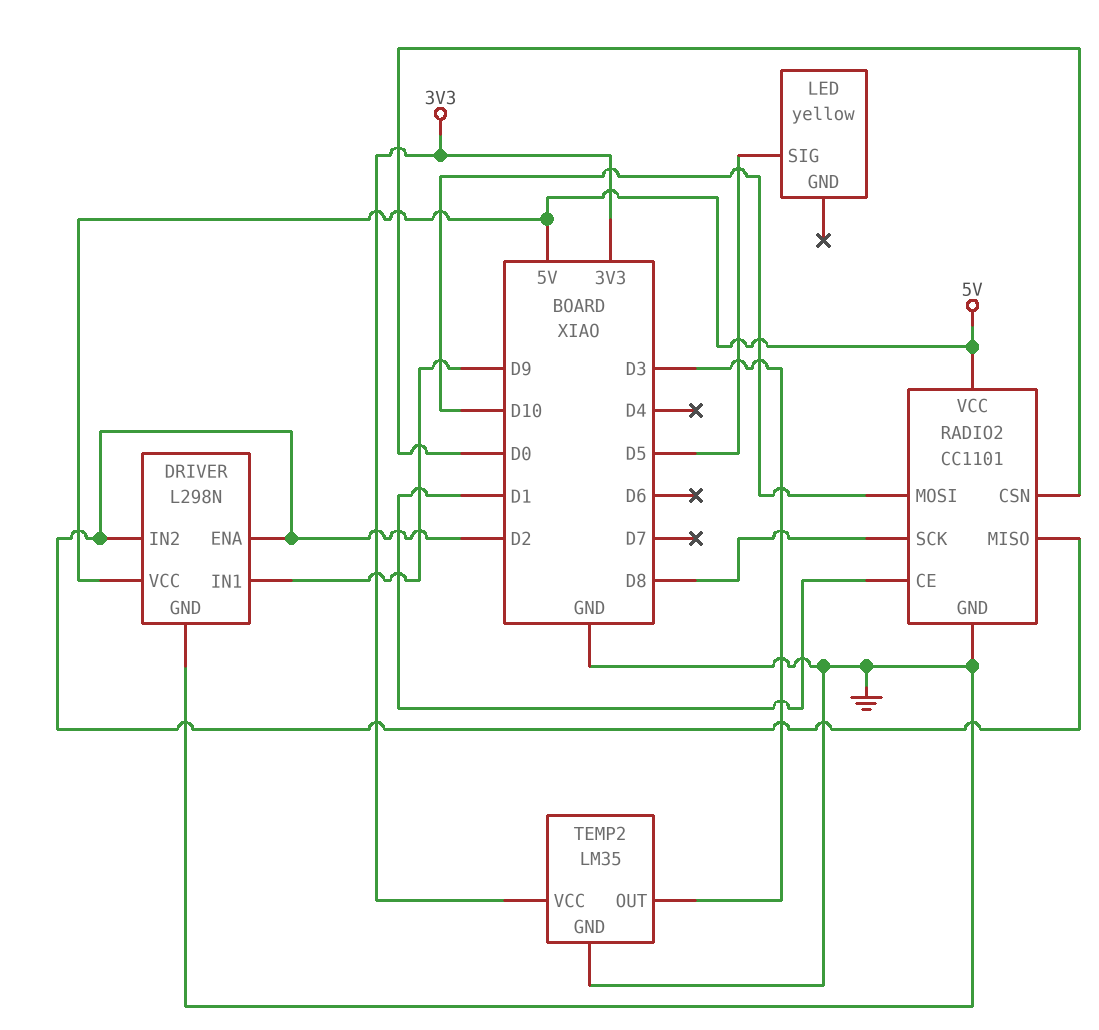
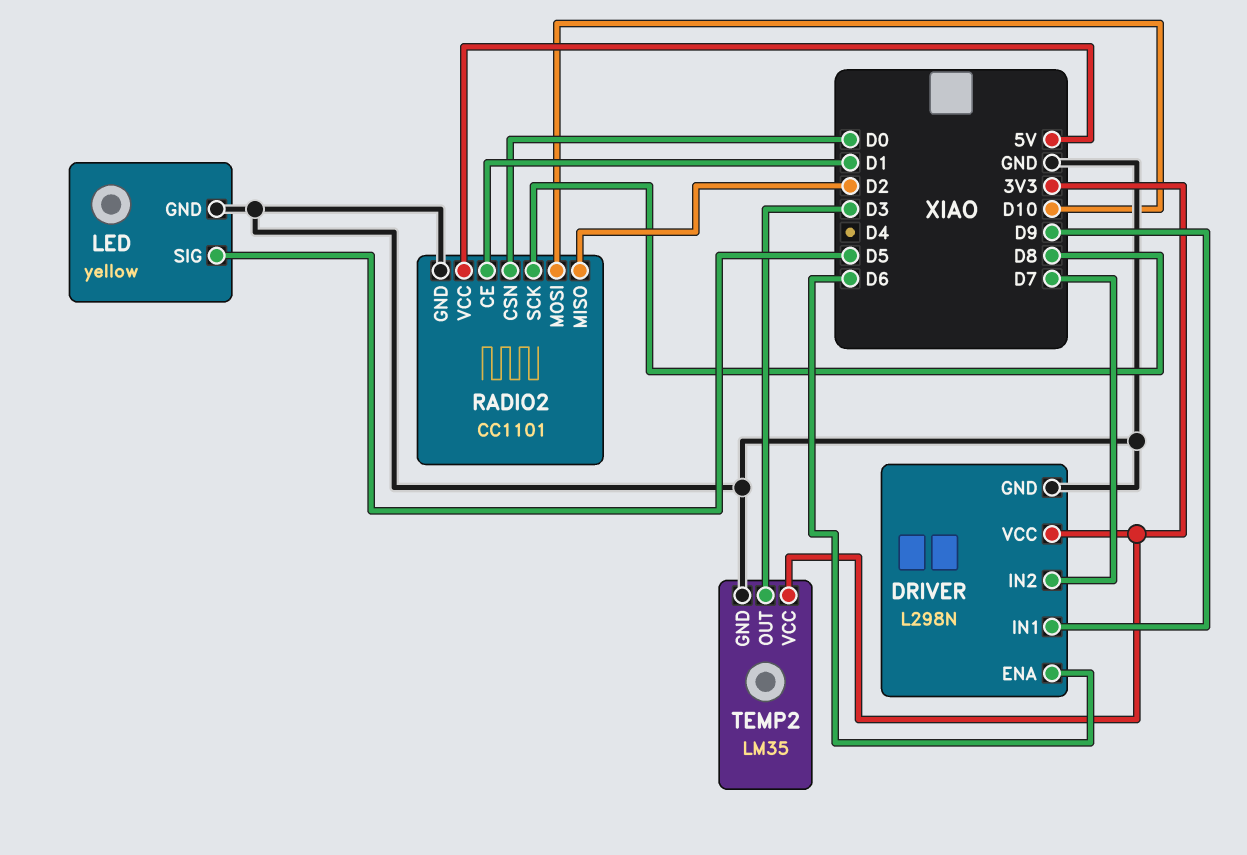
DRIVER pin ENA: D2 -> D6
DRIVER pin IN2: D2 -> D7
DRIVER pin VCC: 5V -> 3V3
LED pin GND: none -> GND

